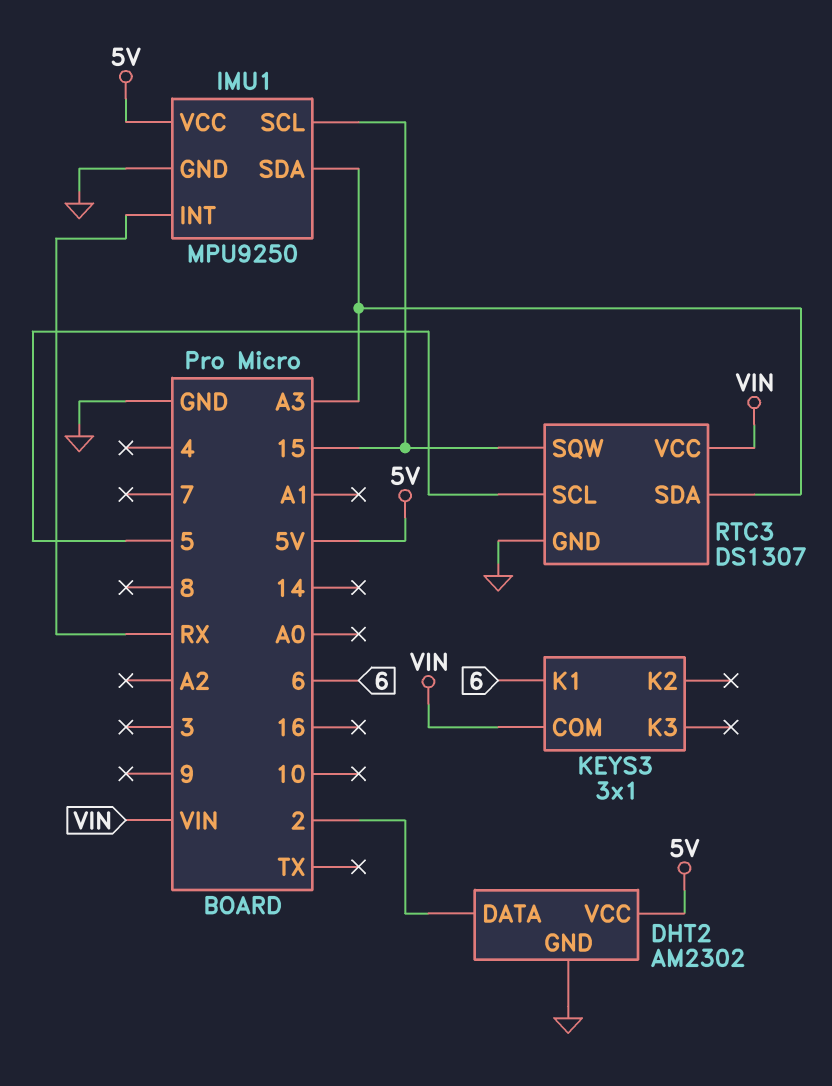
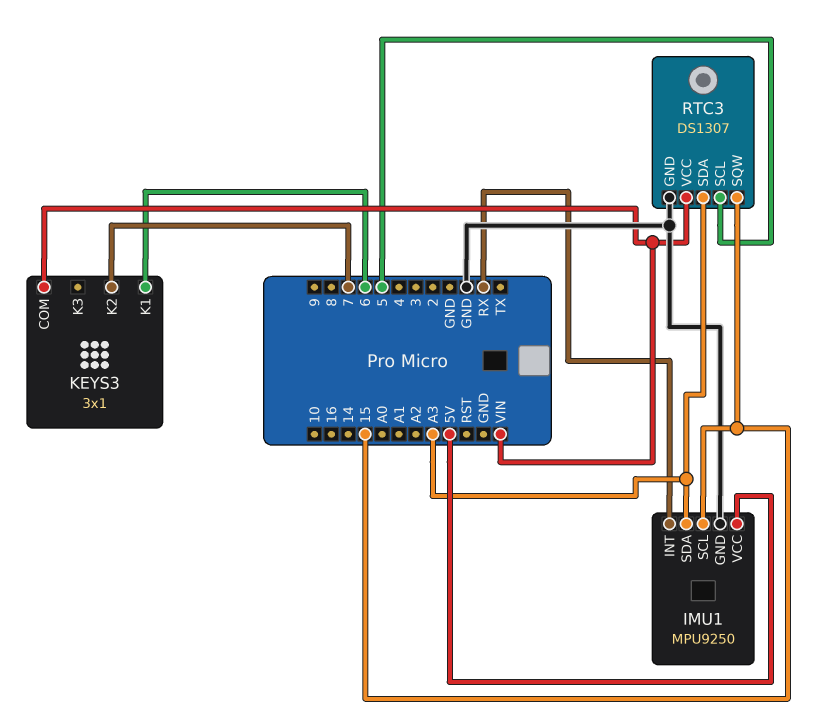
DHT2: AM2302 -> none
DHT2 pin DATA: 2 -> none
DHT2 pin GND: GND -> none
DHT2 pin VCC: 5V -> none
KEYS3 pin K2: none -> 7

